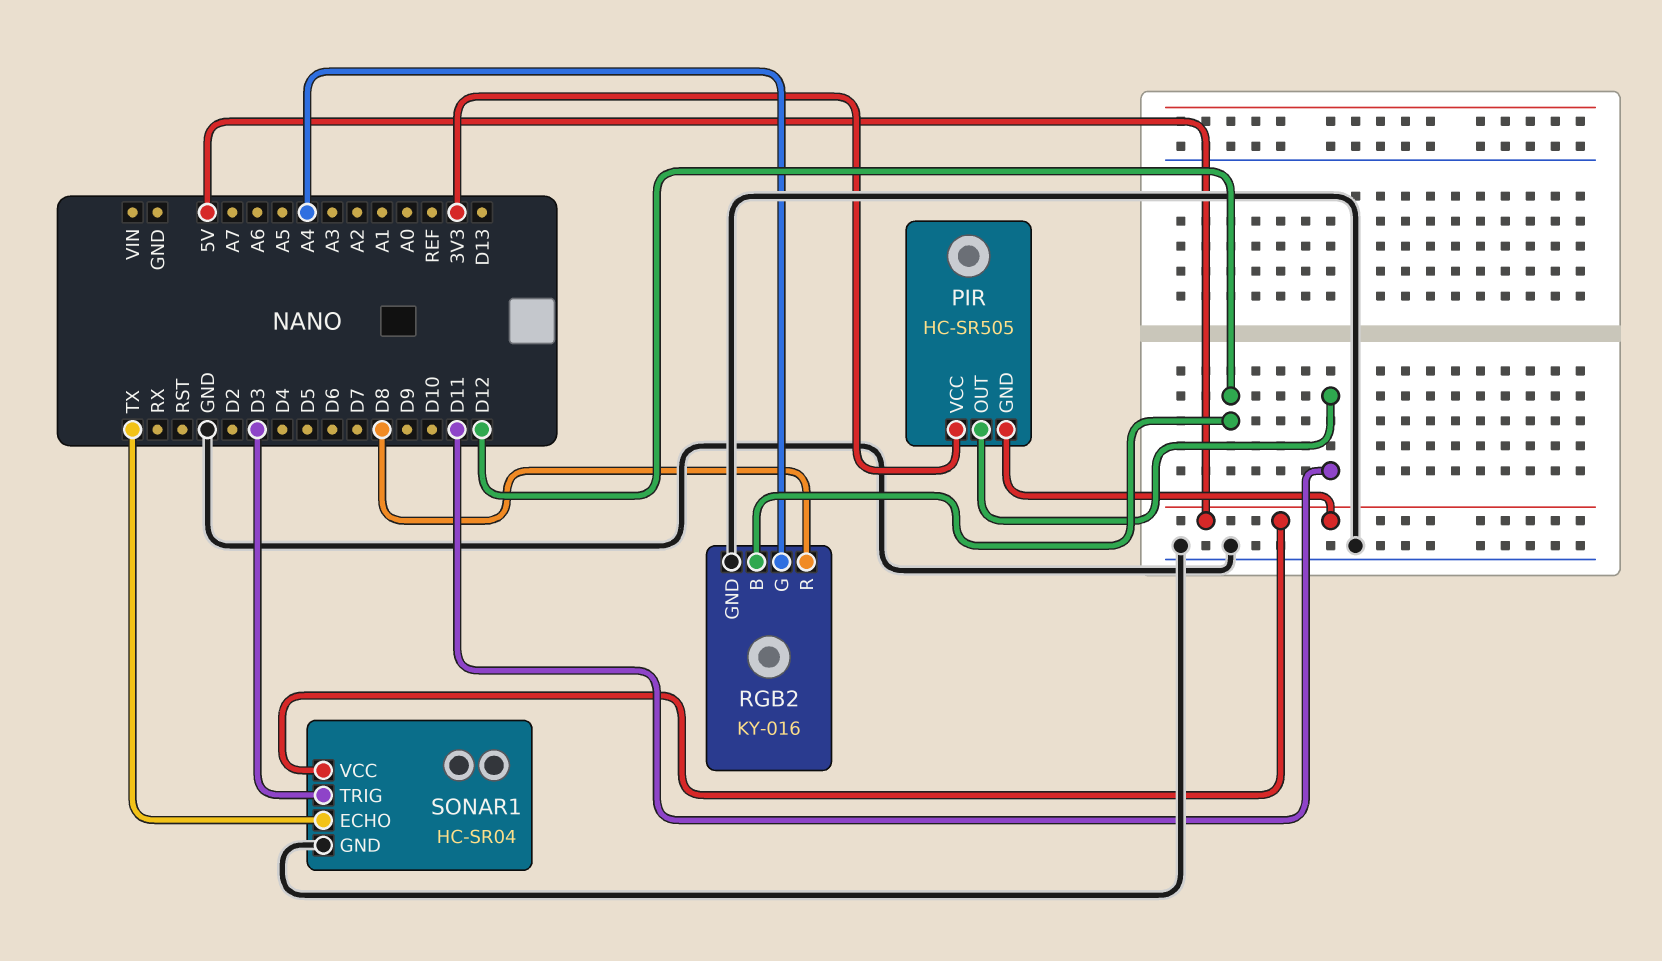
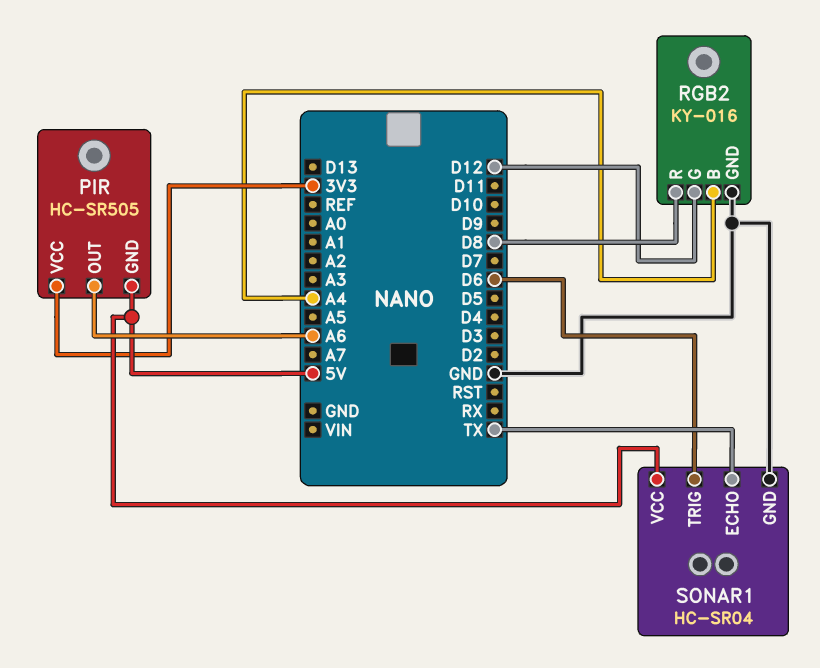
PIR pin OUT: D11 -> A6
RGB2 pin B: D12 -> A4
RGB2 pin G: A4 -> D12
SONAR1 pin TRIG: D3 -> D6

